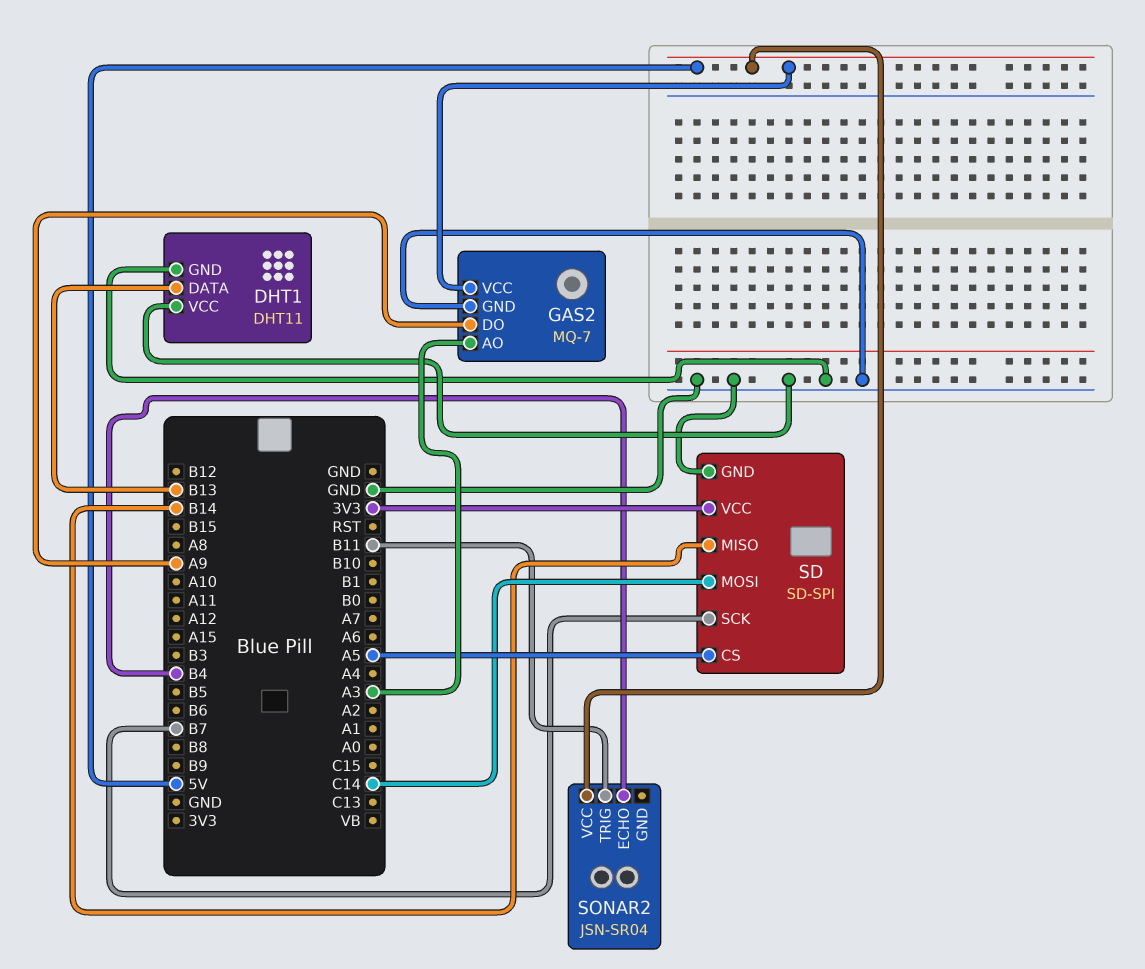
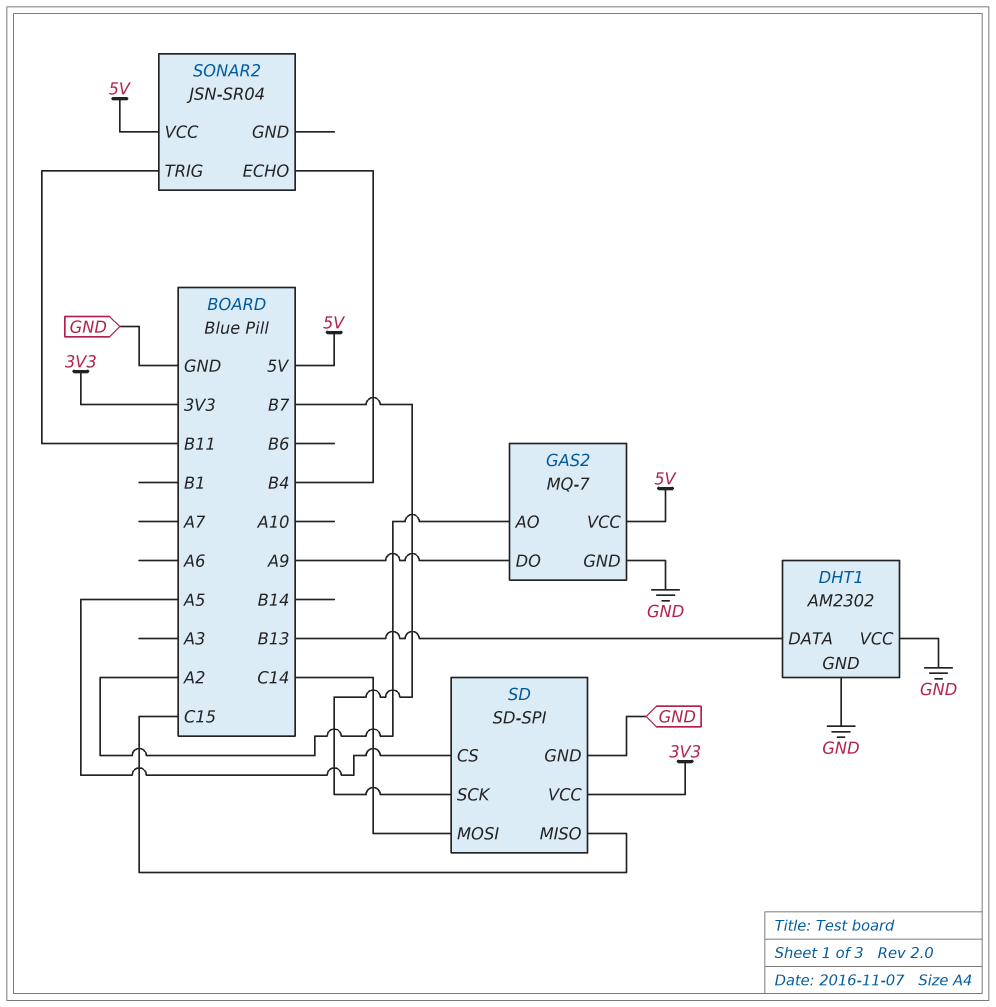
DHT1: DHT11 -> AM2302
GAS2 pin AO: A3 -> A2
SD pin MISO: B14 -> C15

